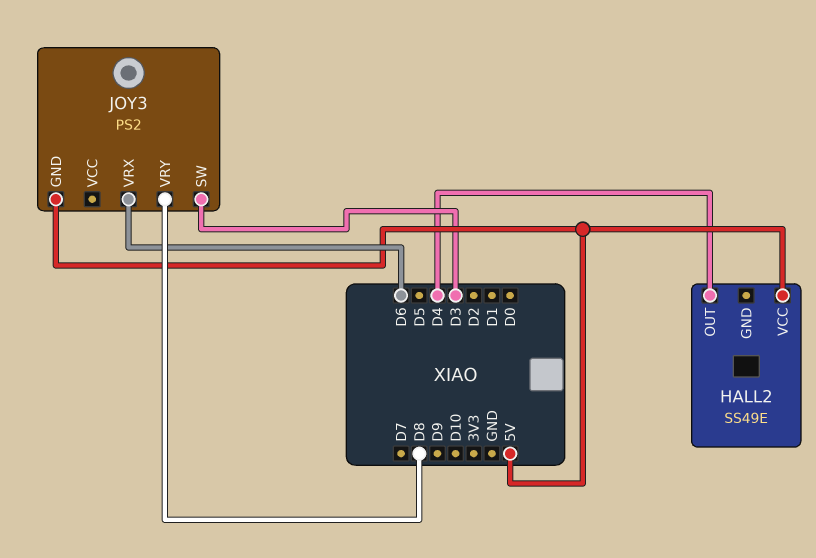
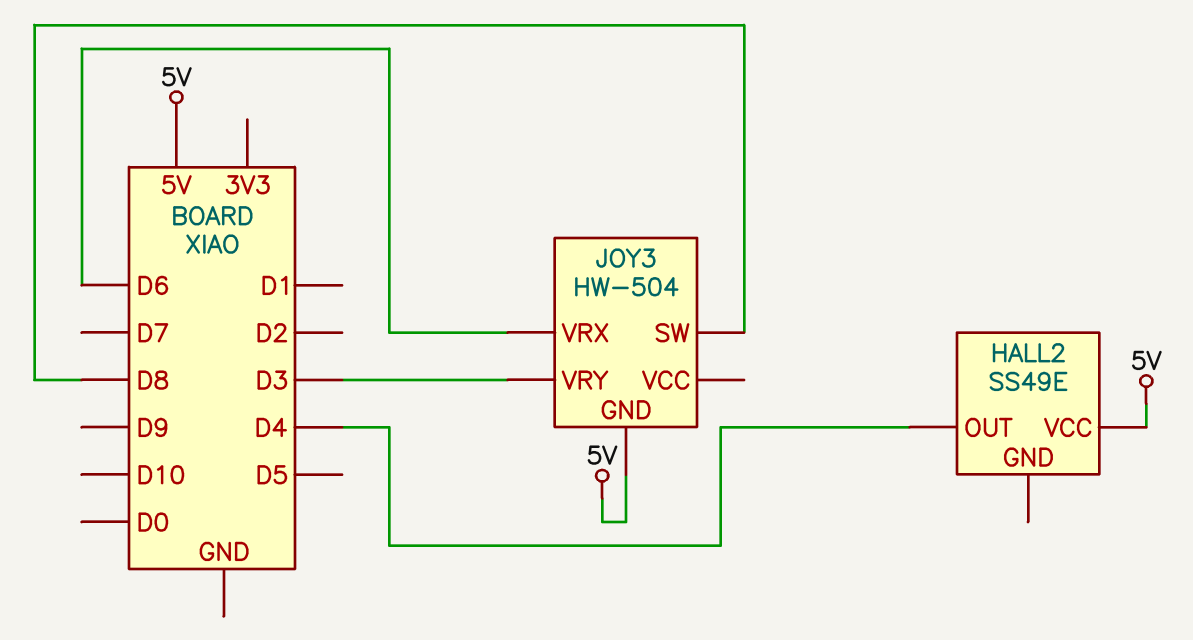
JOY3: PS2 -> HW-504
JOY3 pin SW: D3 -> D8
JOY3 pin VRY: D8 -> D3

